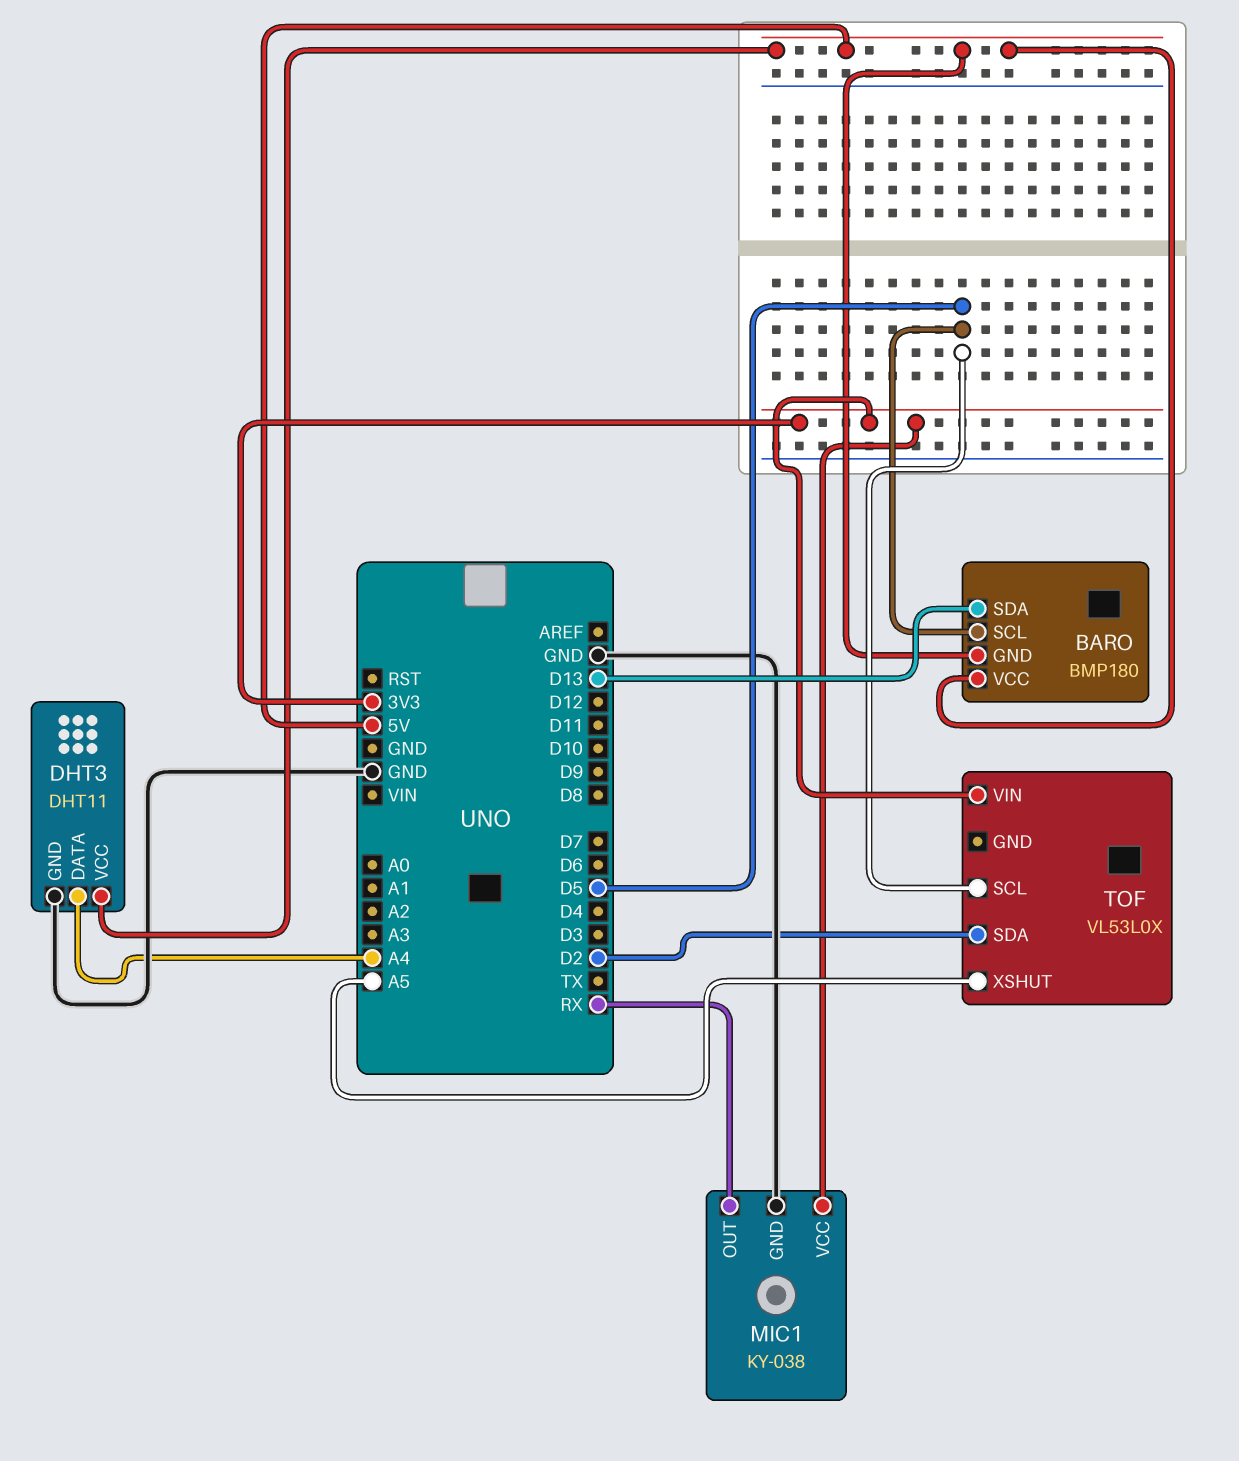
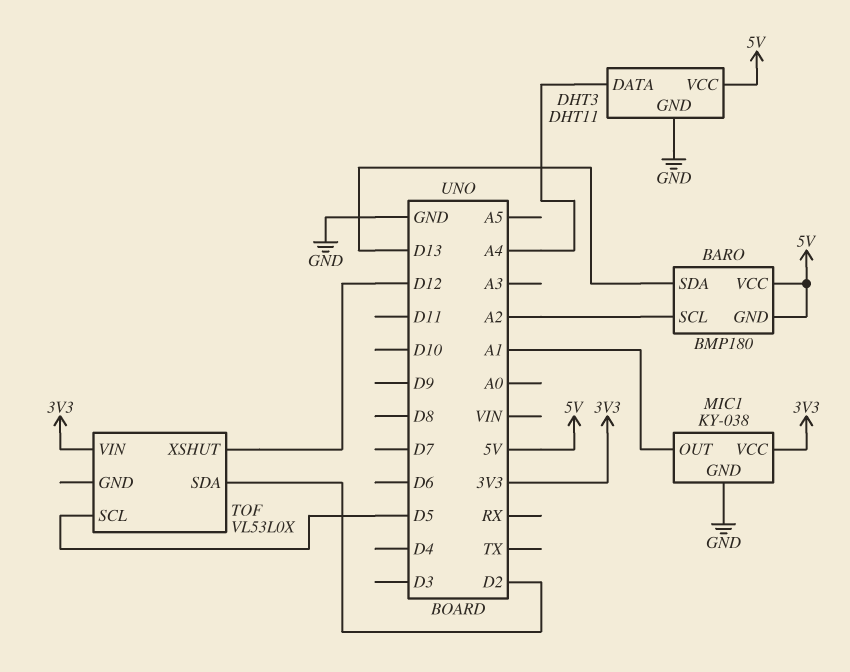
BARO pin SCL: D5 -> A2
MIC1 pin OUT: RX -> A1
TOF pin XSHUT: A5 -> D12

